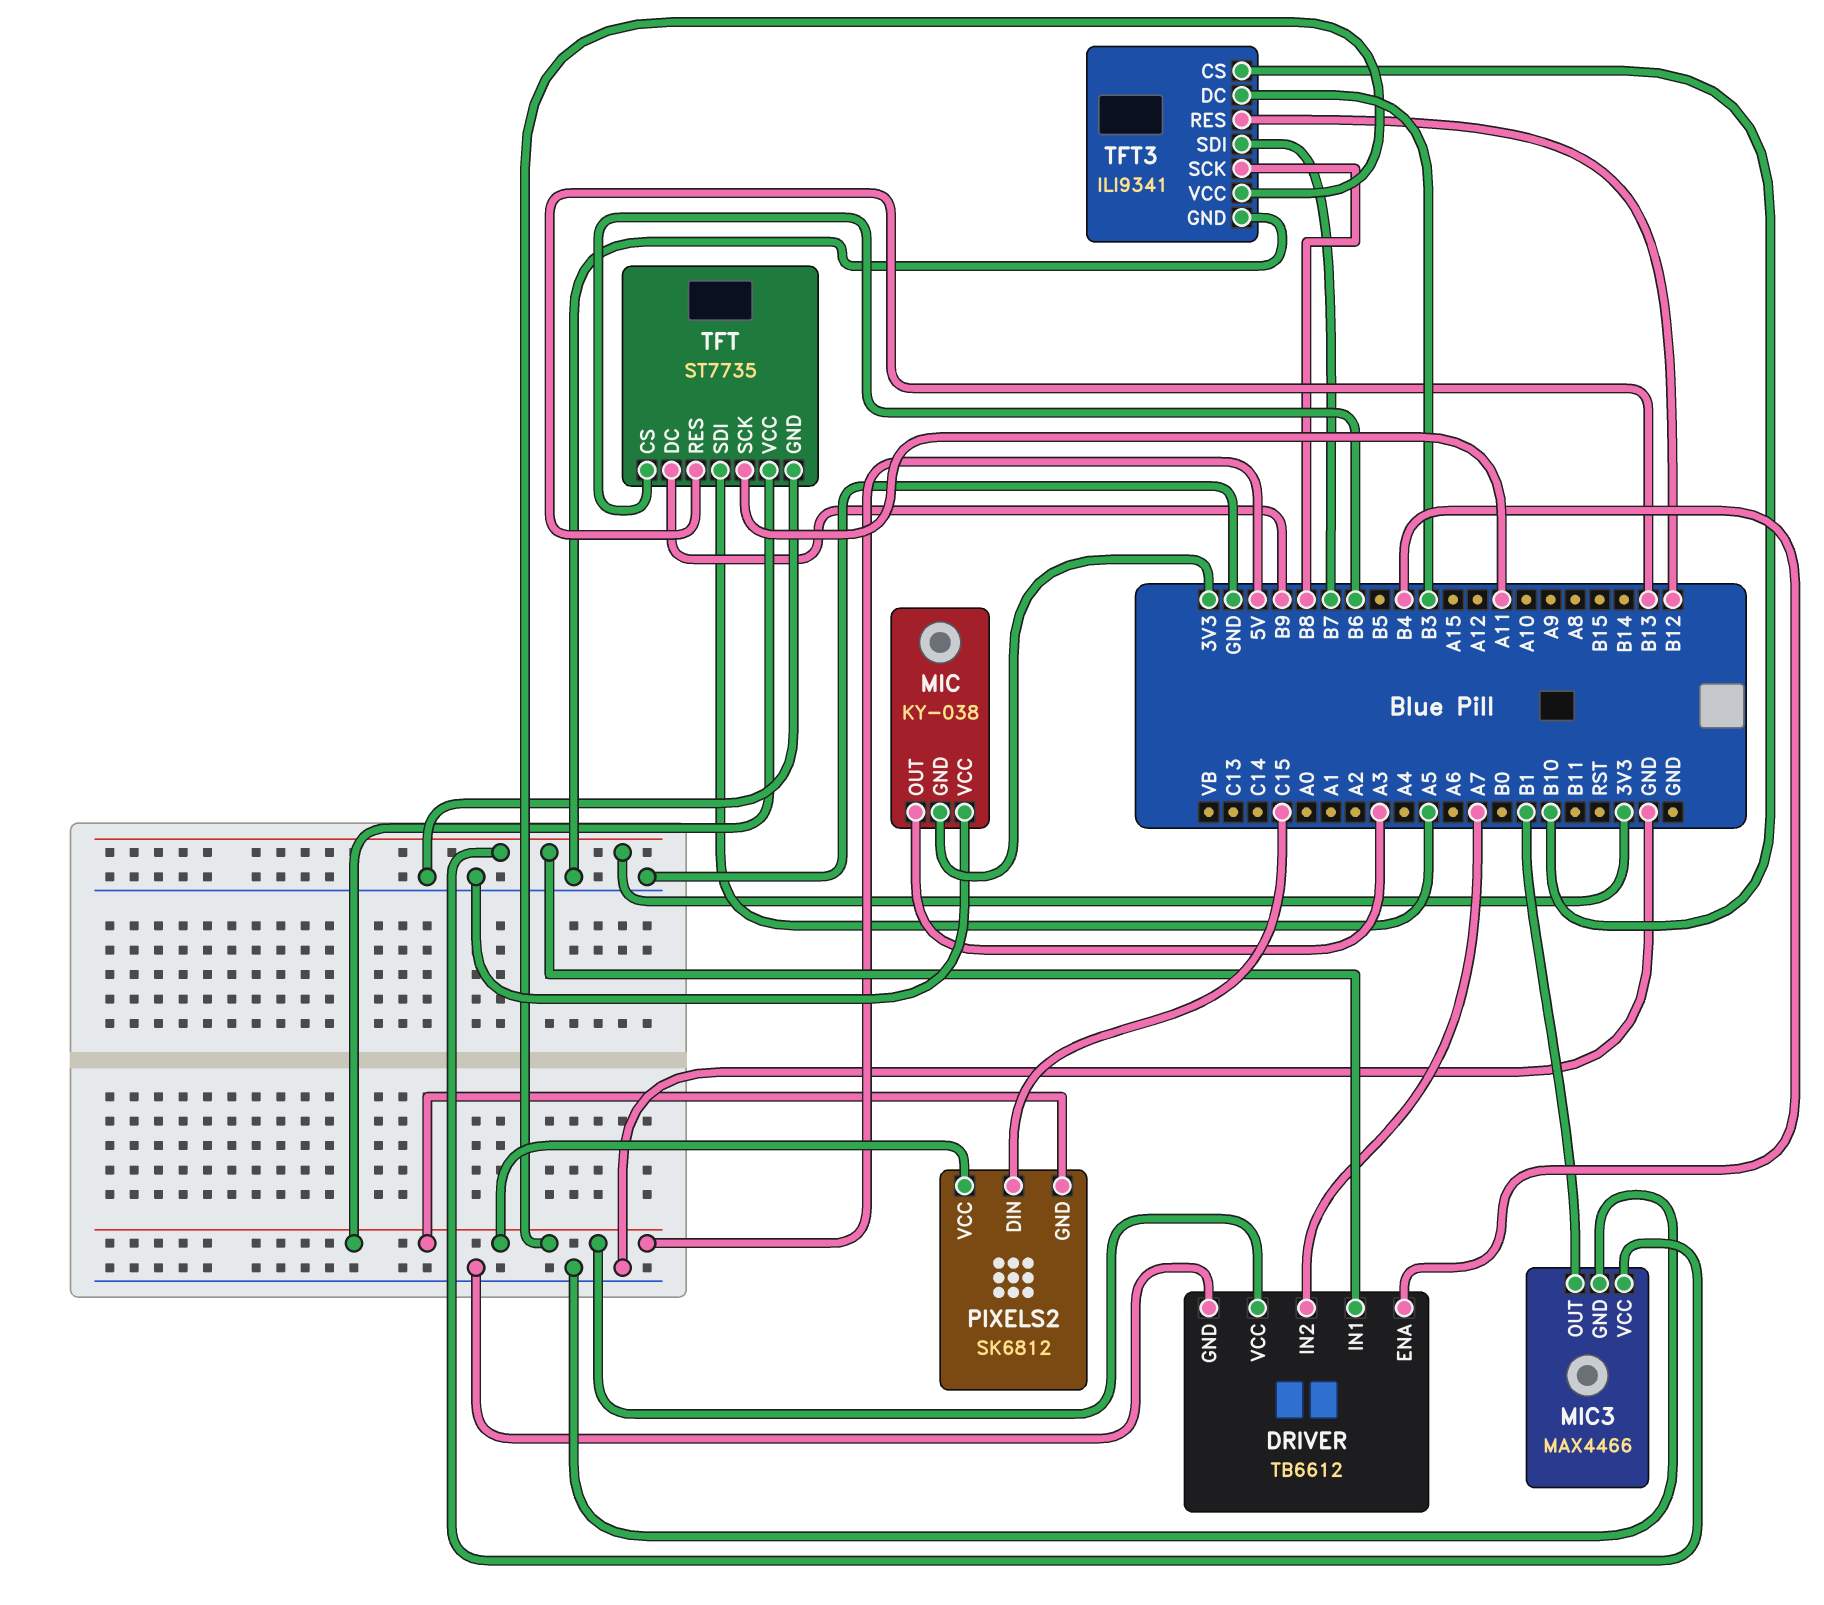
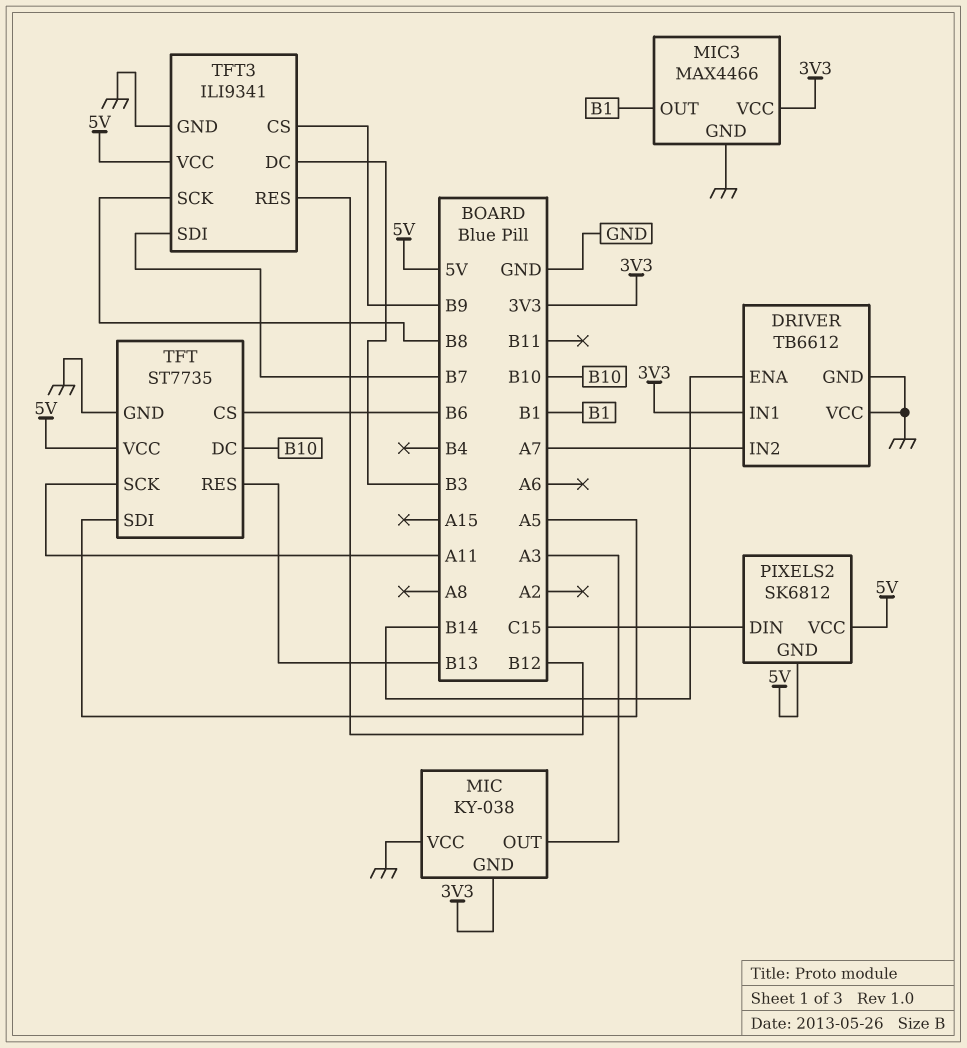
DRIVER pin ENA: B4 -> B14
DRIVER pin VCC: 5V -> GND
TFT pin DC: B9 -> B10
TFT3 pin CS: B10 -> B9

